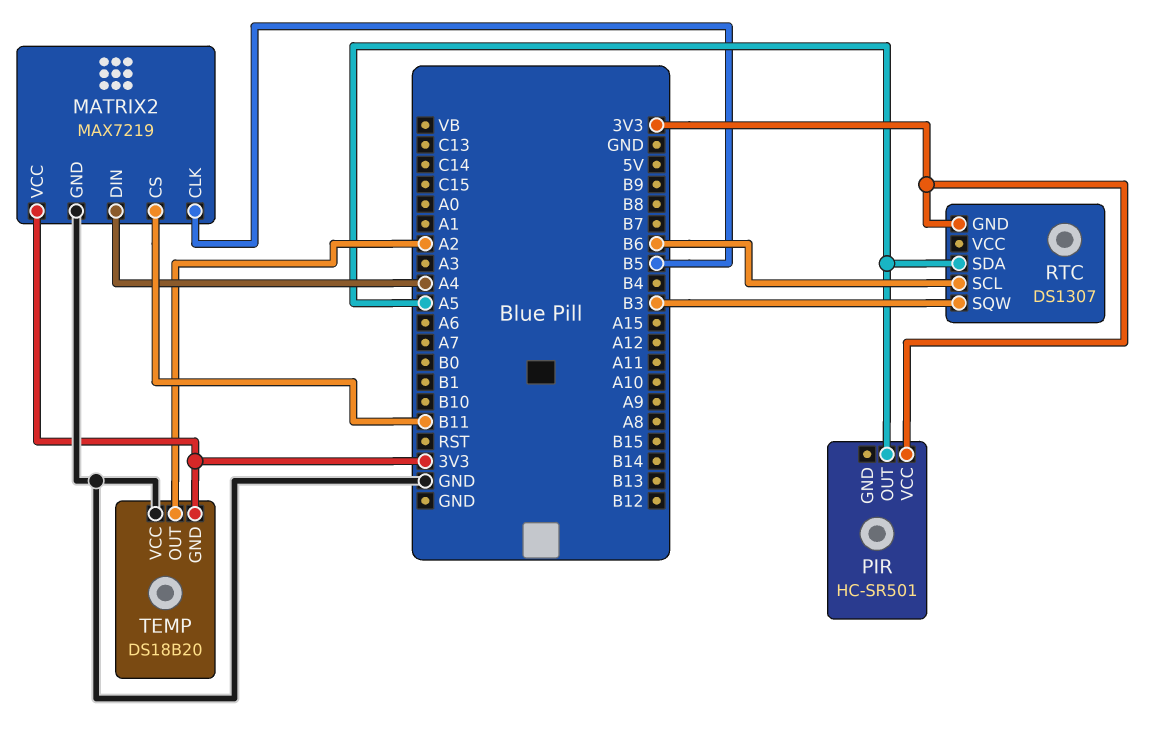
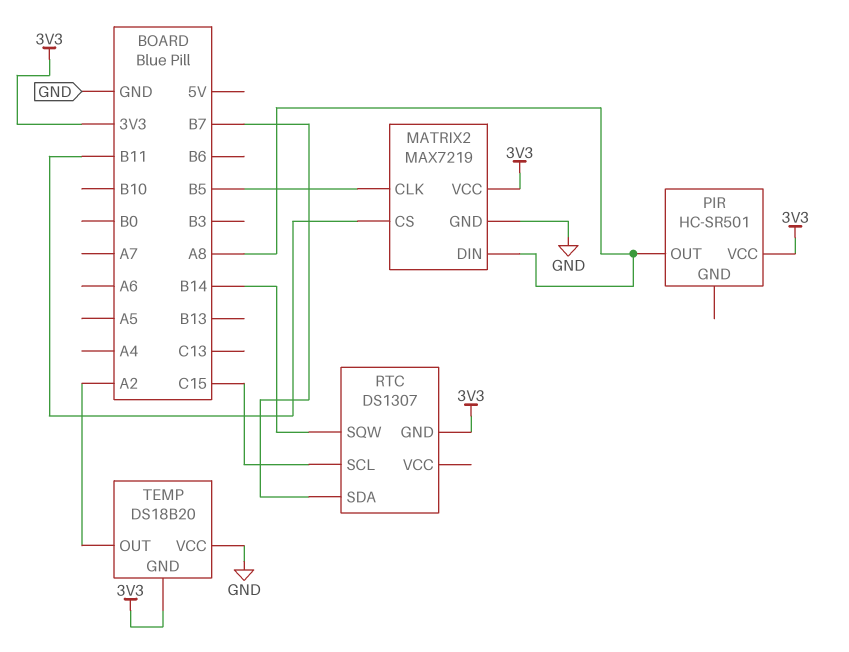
MATRIX2 pin DIN: A4 -> A8
PIR pin OUT: A5 -> A8
RTC pin SCL: B6 -> C15
RTC pin SDA: A5 -> B7
RTC pin SQW: B3 -> B14

